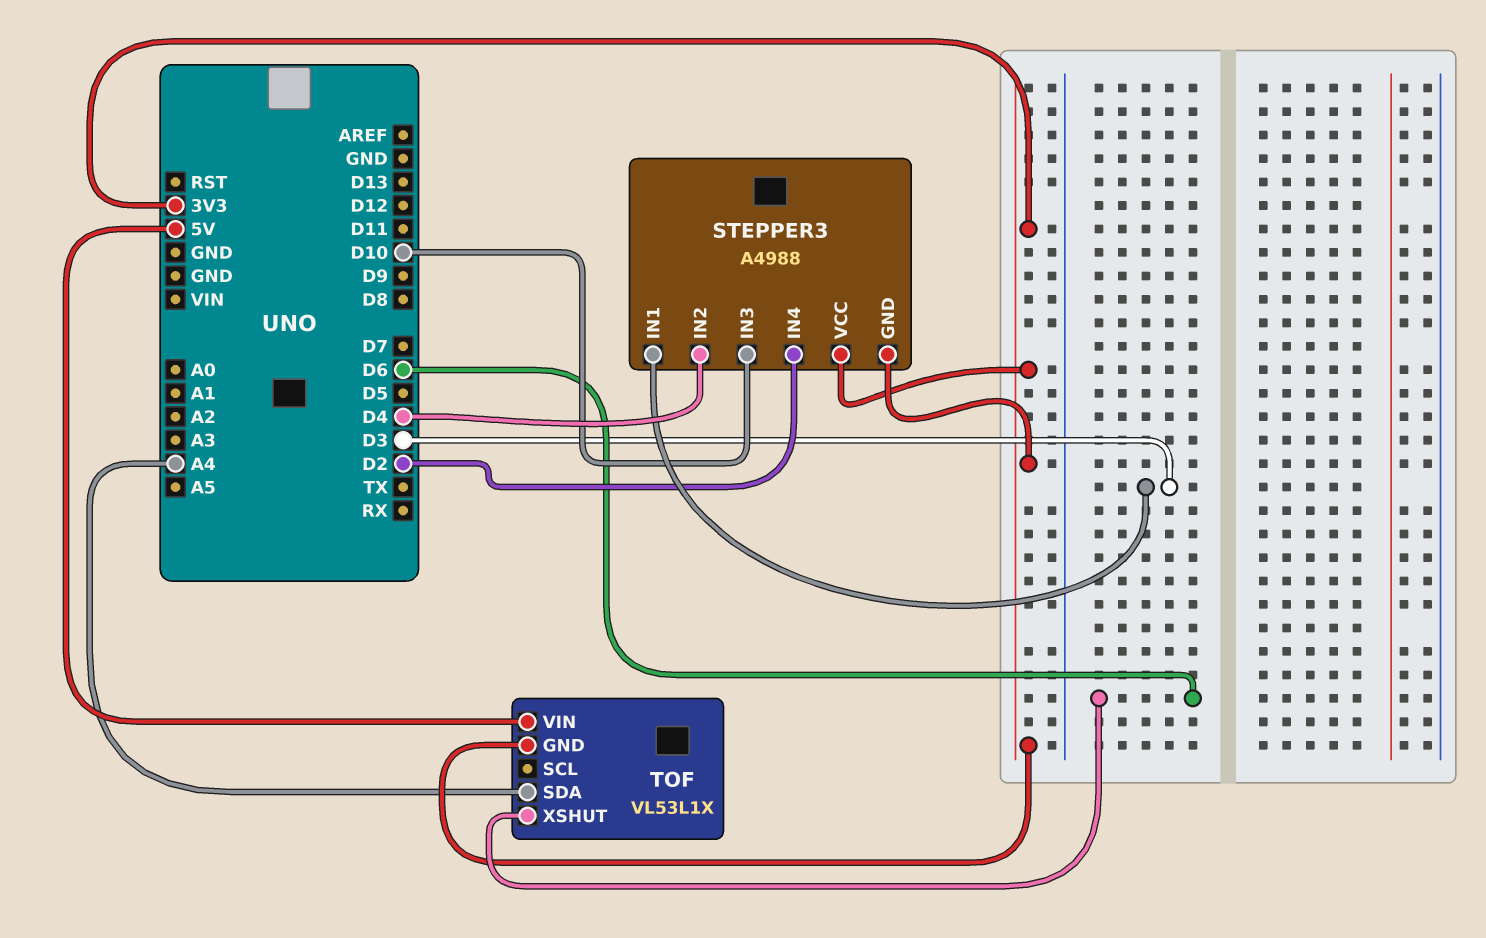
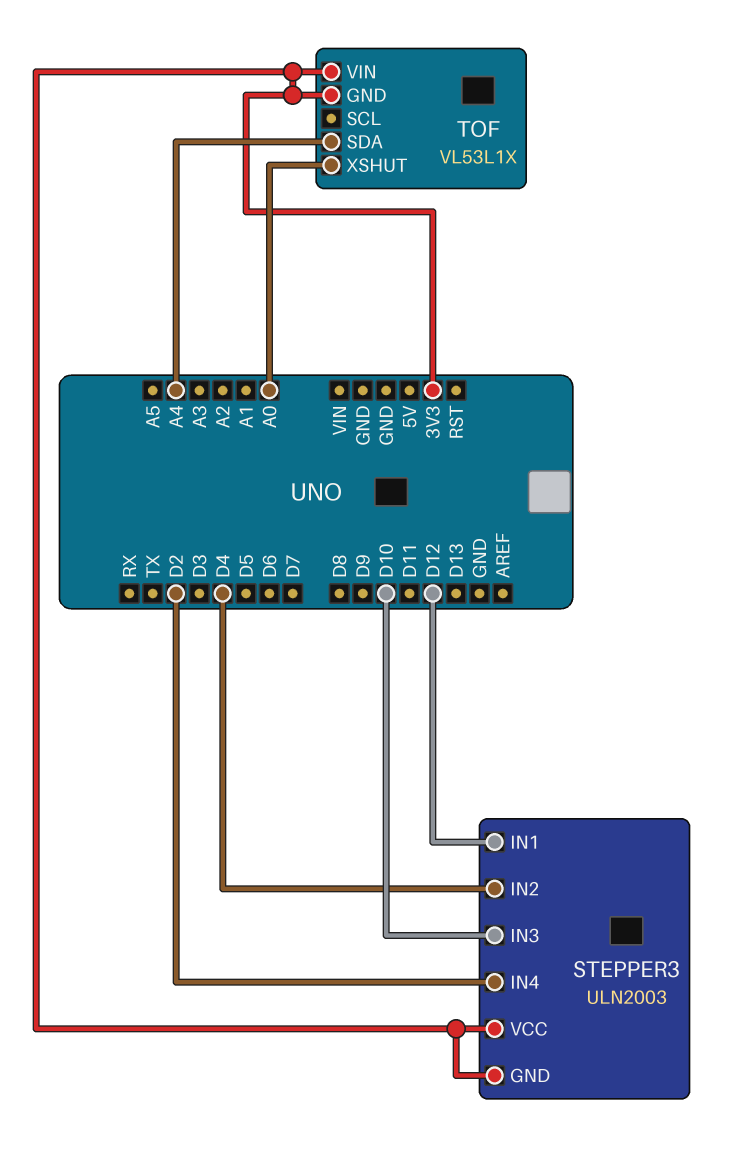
STEPPER3: A4988 -> ULN2003
STEPPER3 pin IN1: D3 -> D12
TOF pin VIN: 5V -> 3V3
TOF pin XSHUT: D6 -> A0

